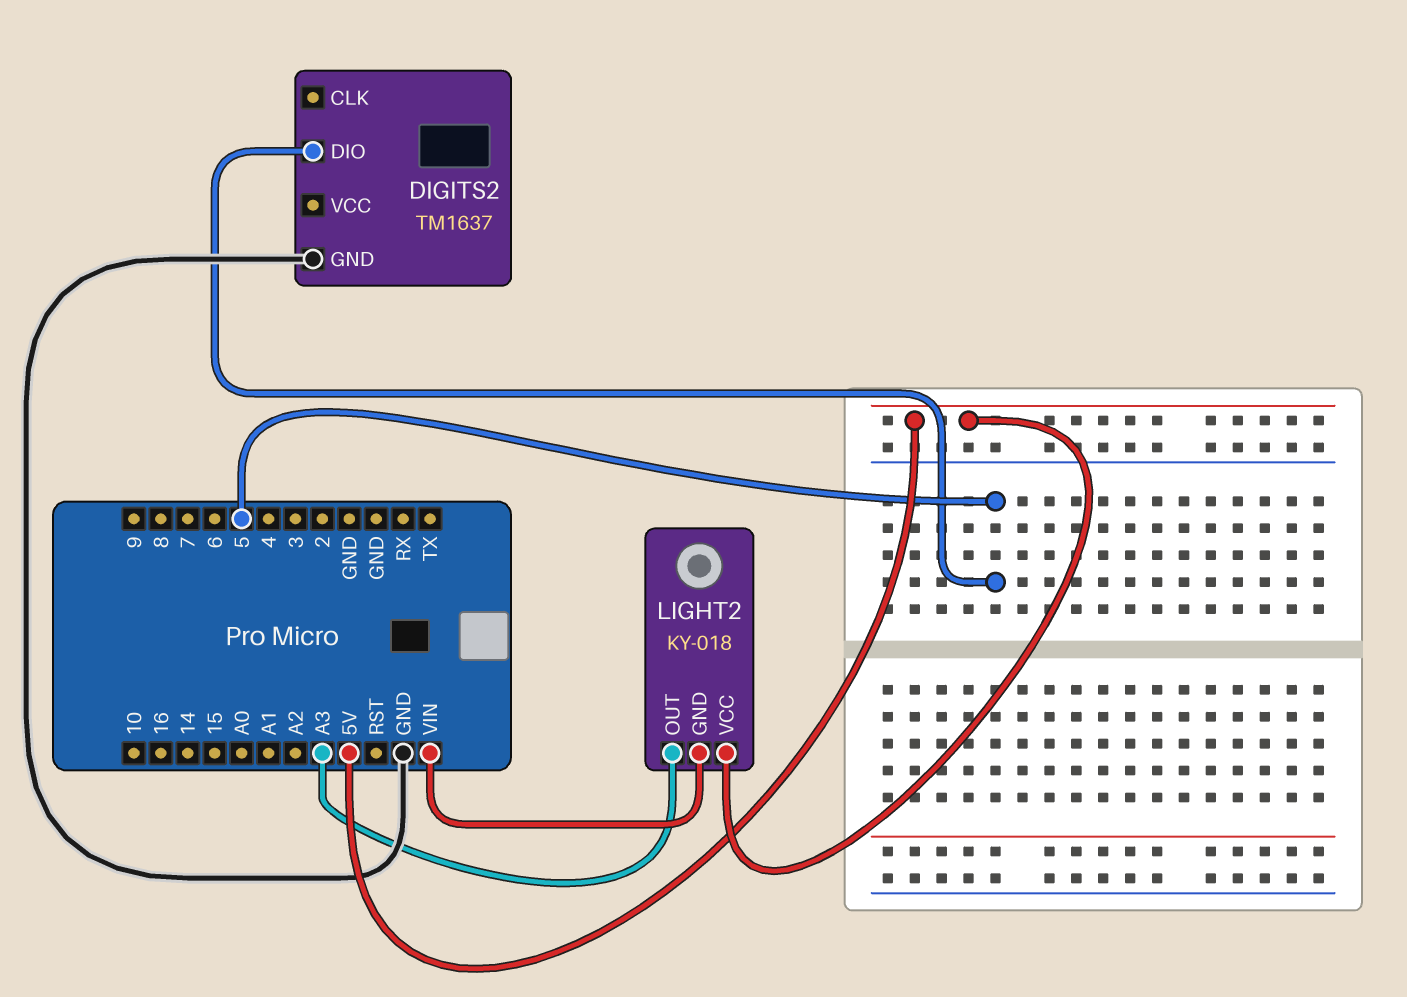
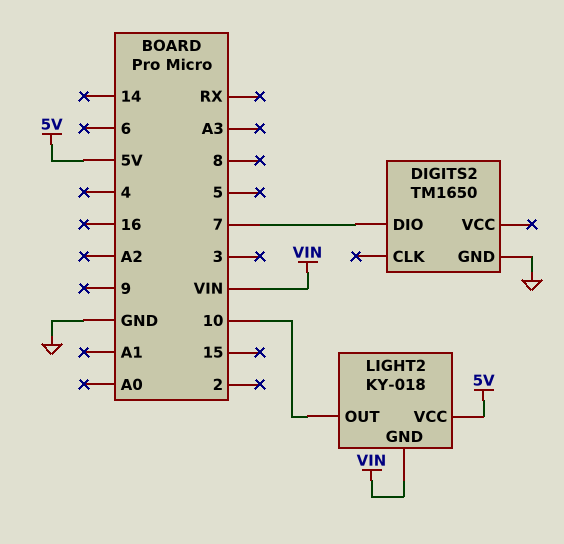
DIGITS2: TM1637 -> TM1650
DIGITS2 pin DIO: 5 -> 7
LIGHT2 pin OUT: A3 -> 10

